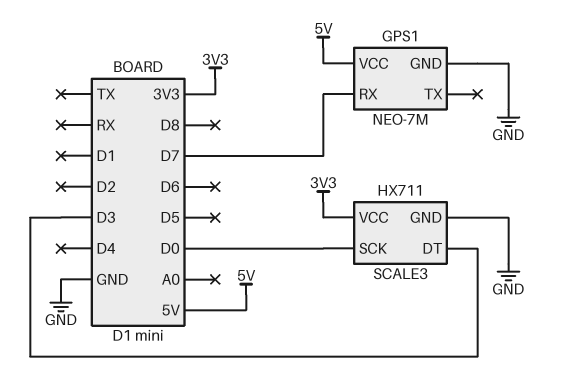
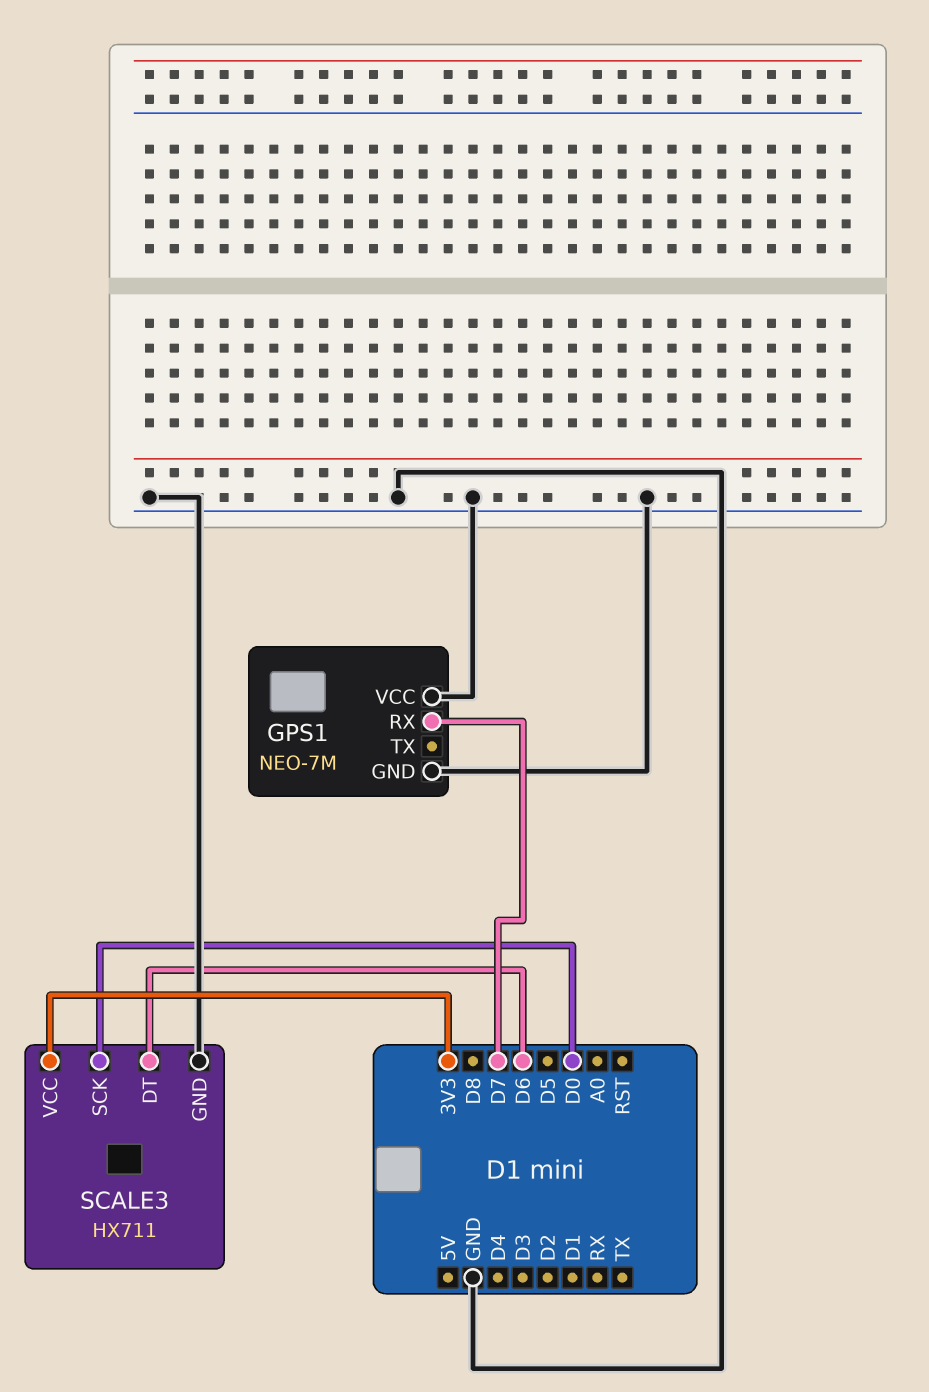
GPS1 pin VCC: 5V -> GND
SCALE3 pin DT: D3 -> D6

